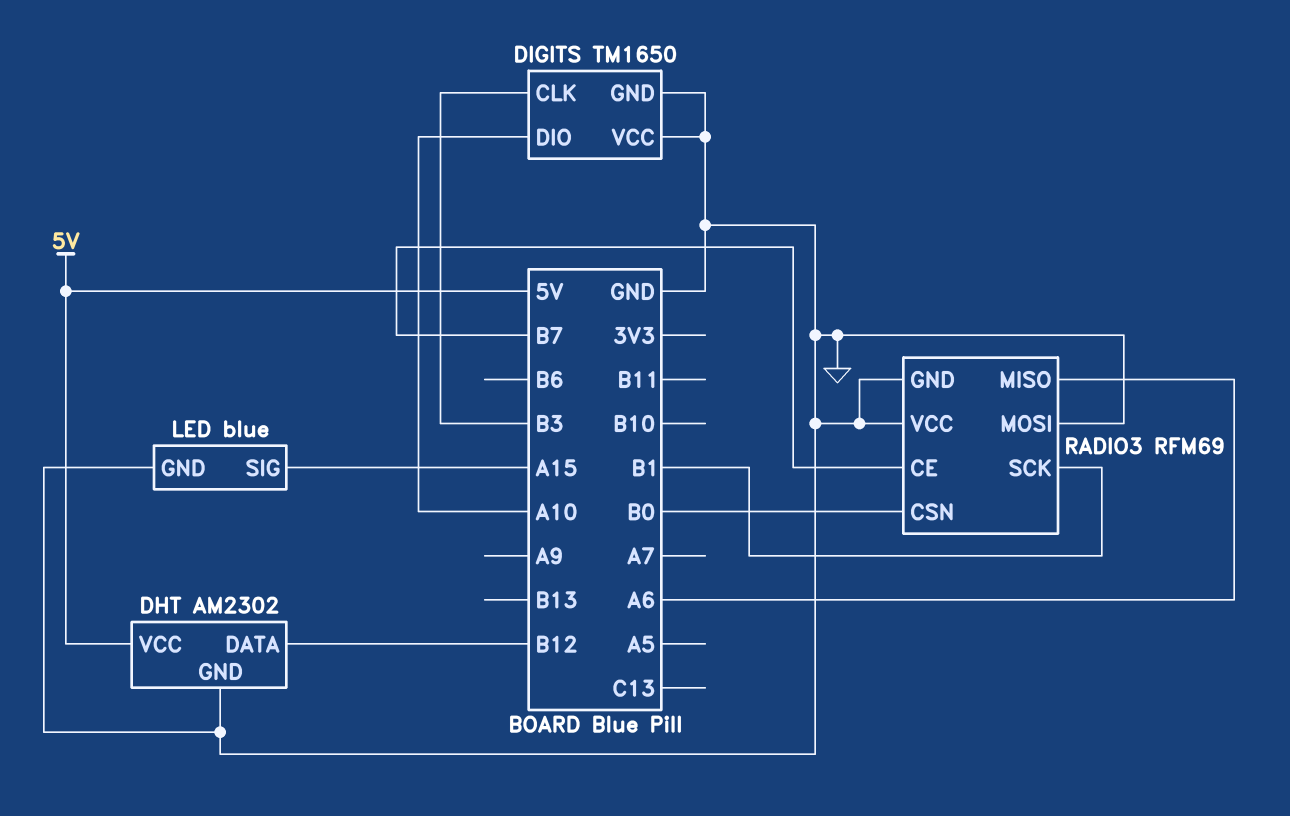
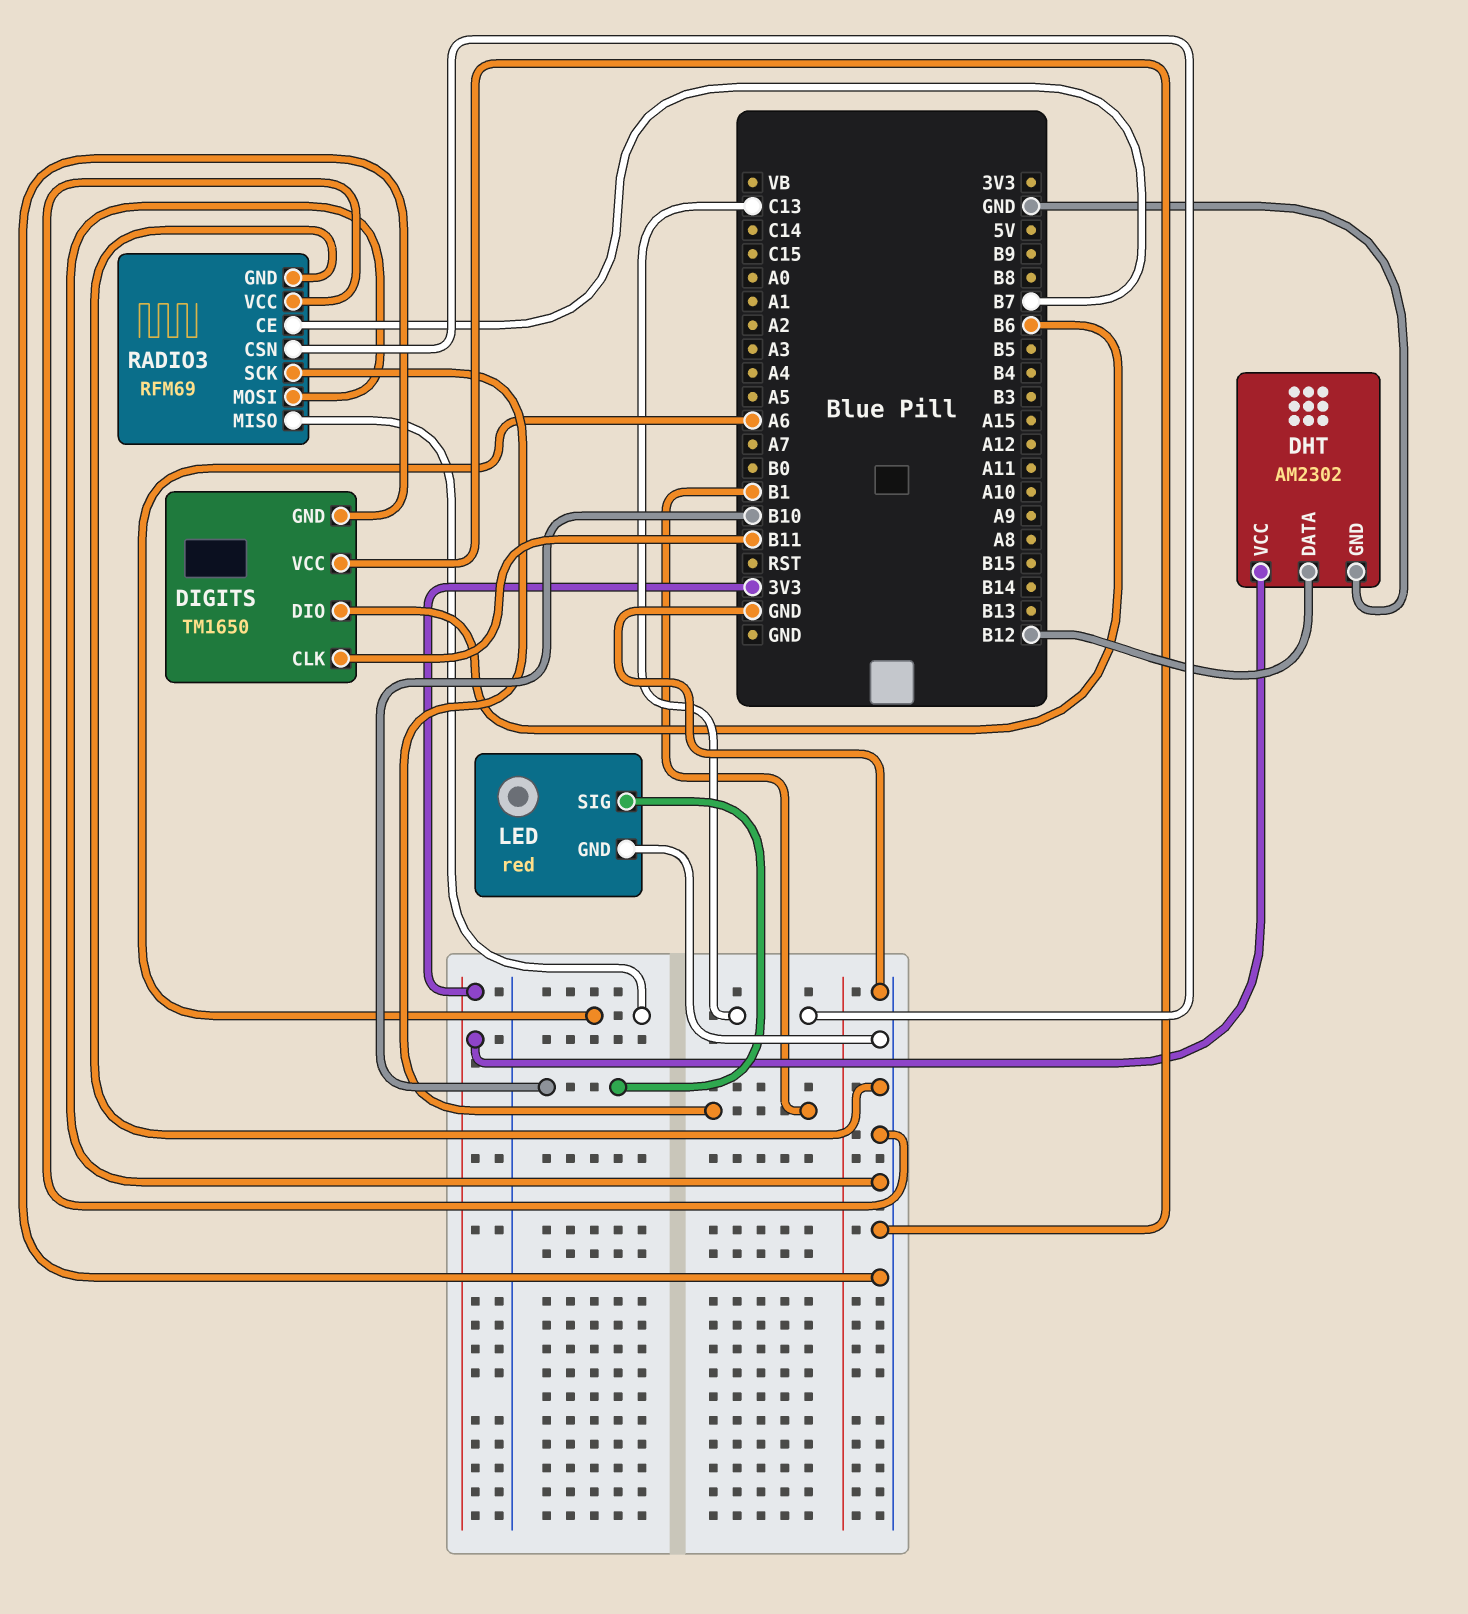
DHT pin VCC: 5V -> 3V3
DIGITS pin CLK: B3 -> B11
DIGITS pin DIO: A10 -> B6
LED: blue -> red
LED pin SIG: A15 -> B10
RADIO3 pin CSN: B0 -> C13

